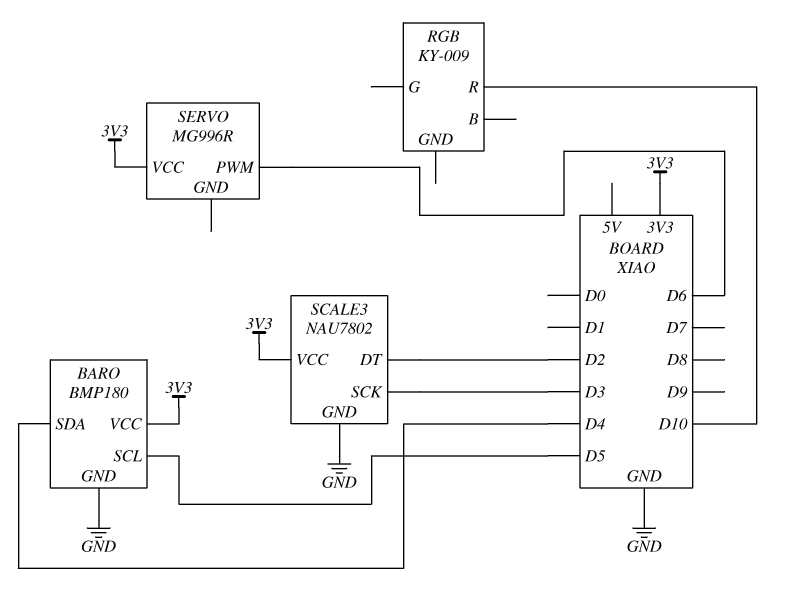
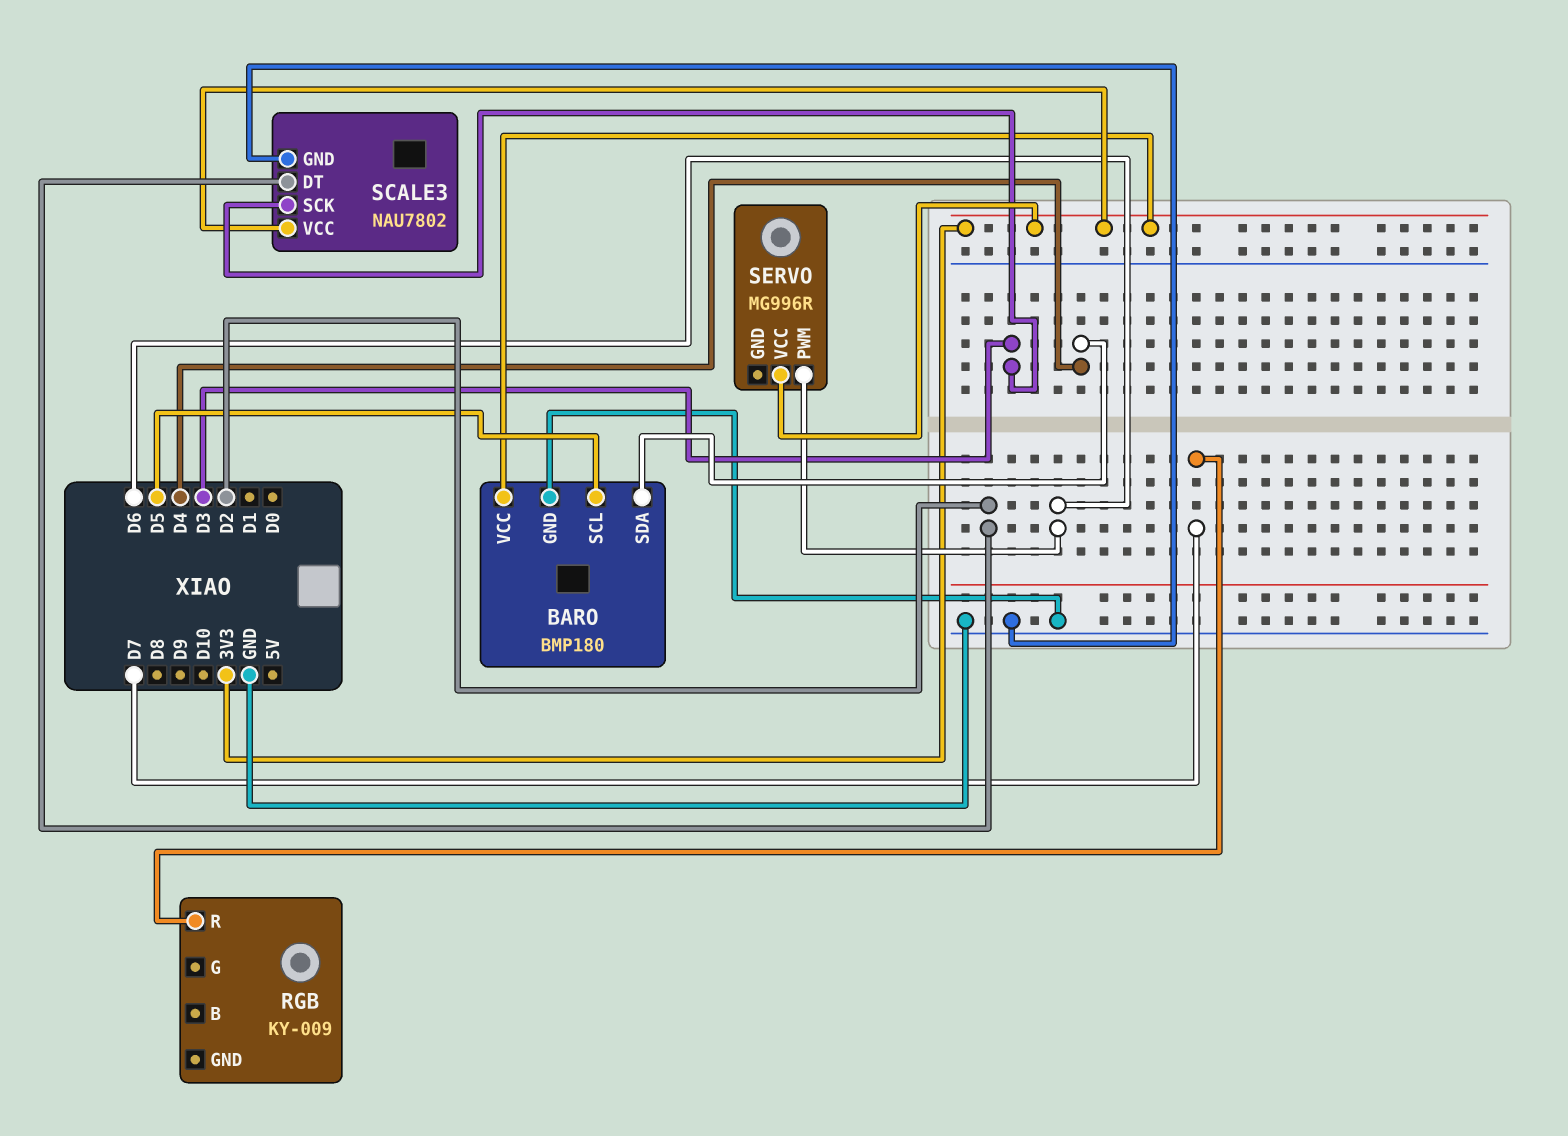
RGB pin R: D10 -> D7

